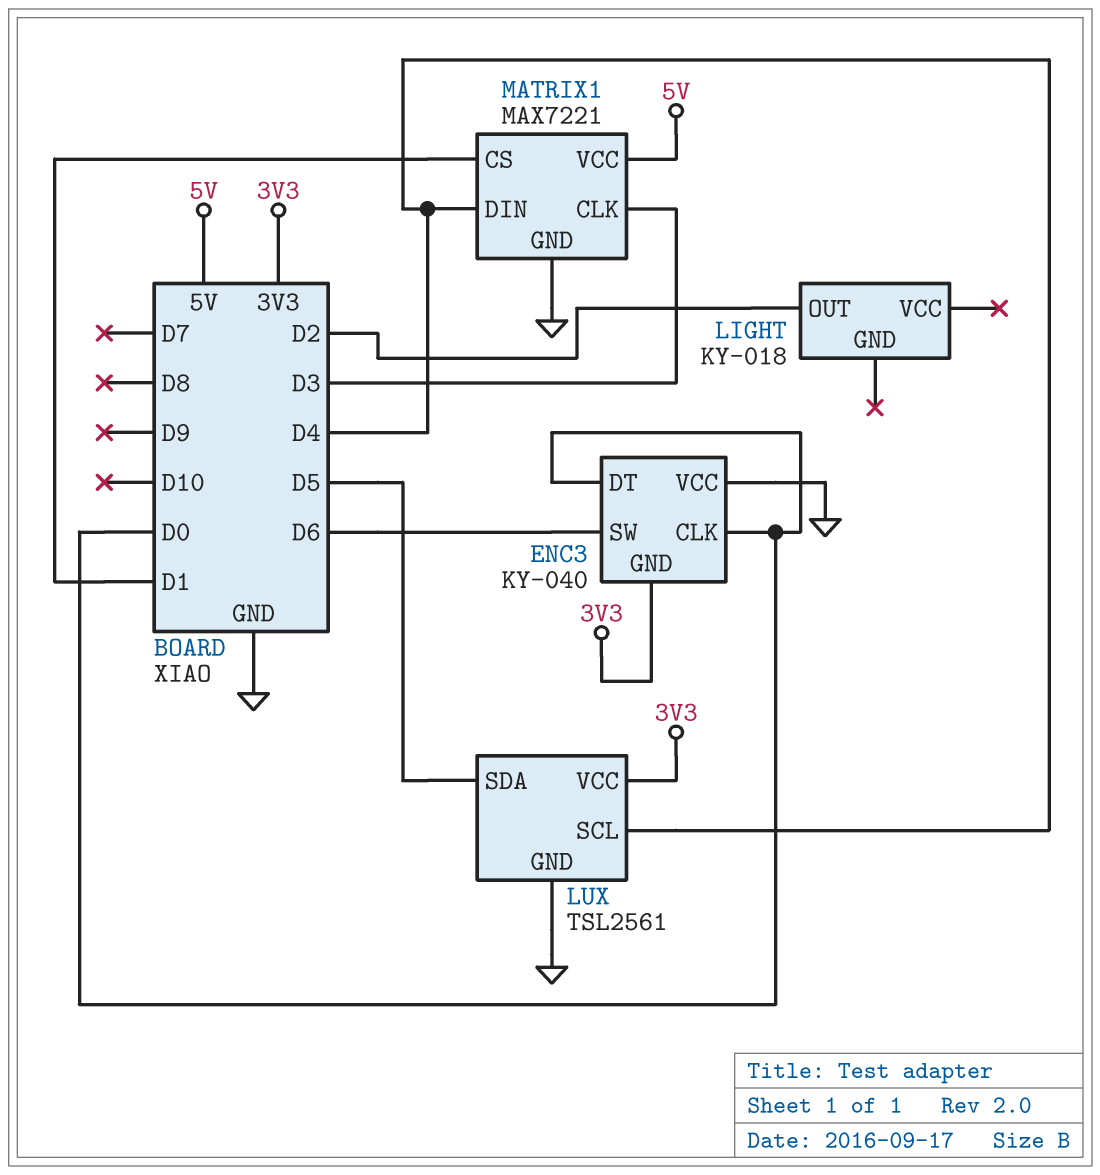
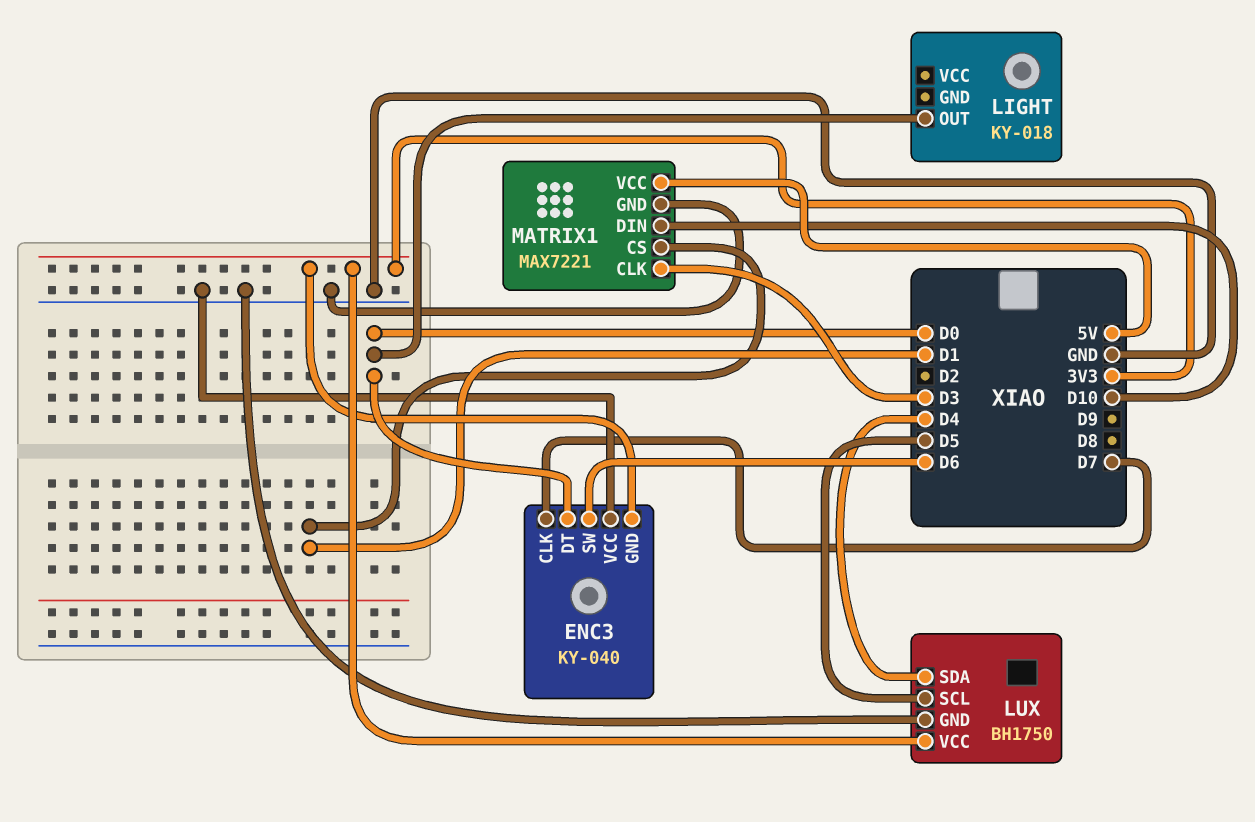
ENC3 pin CLK: D0 -> D7
LIGHT pin OUT: D2 -> D0
LUX: TSL2561 -> BH1750
LUX pin SCL: D4 -> D5
LUX pin SDA: D5 -> D4
MATRIX1 pin DIN: D4 -> D10

